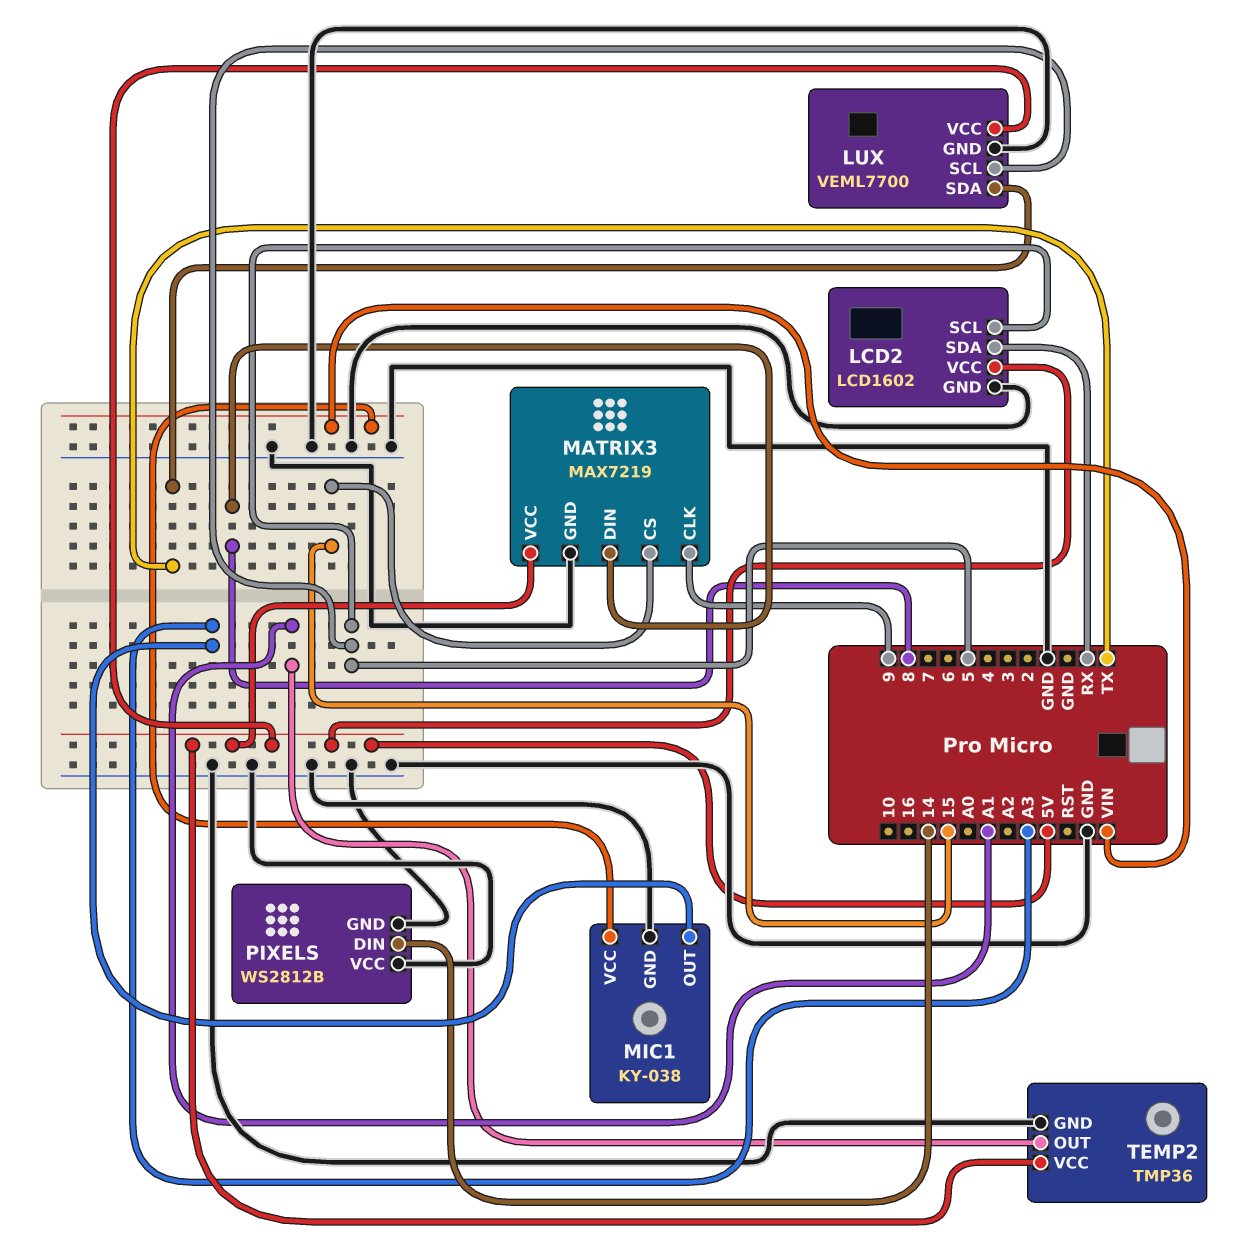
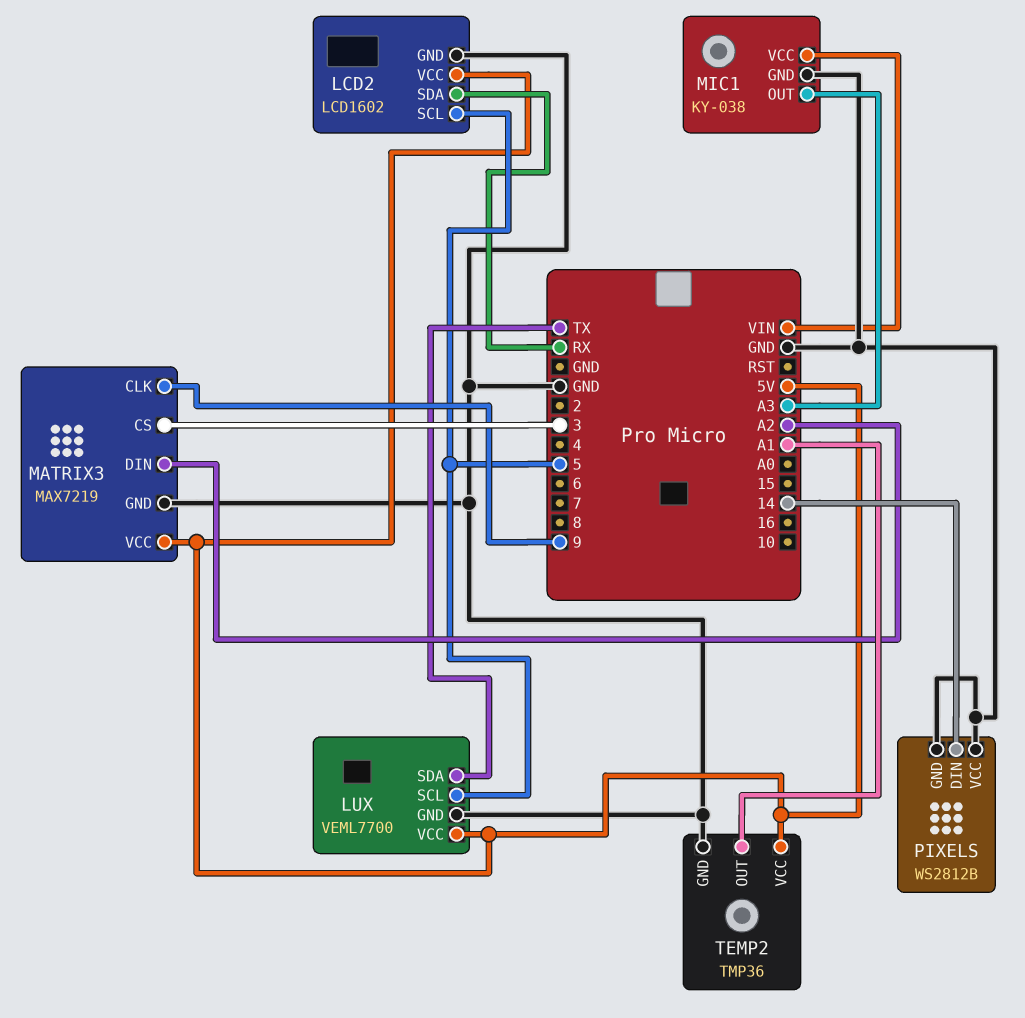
MATRIX3 pin CS: 15 -> 3
MATRIX3 pin DIN: 8 -> A2

